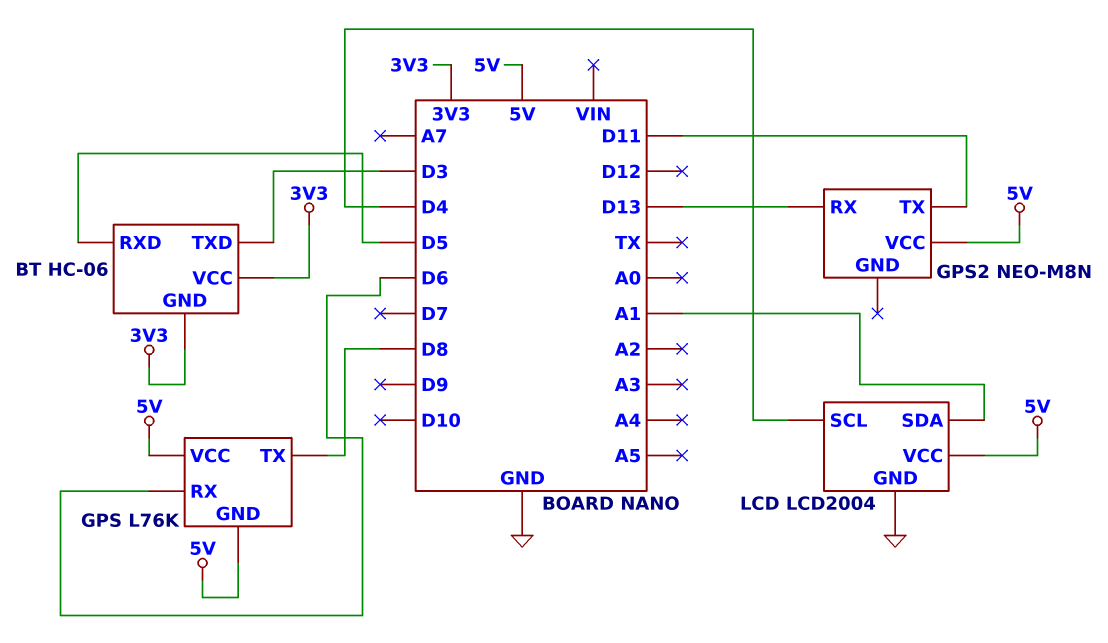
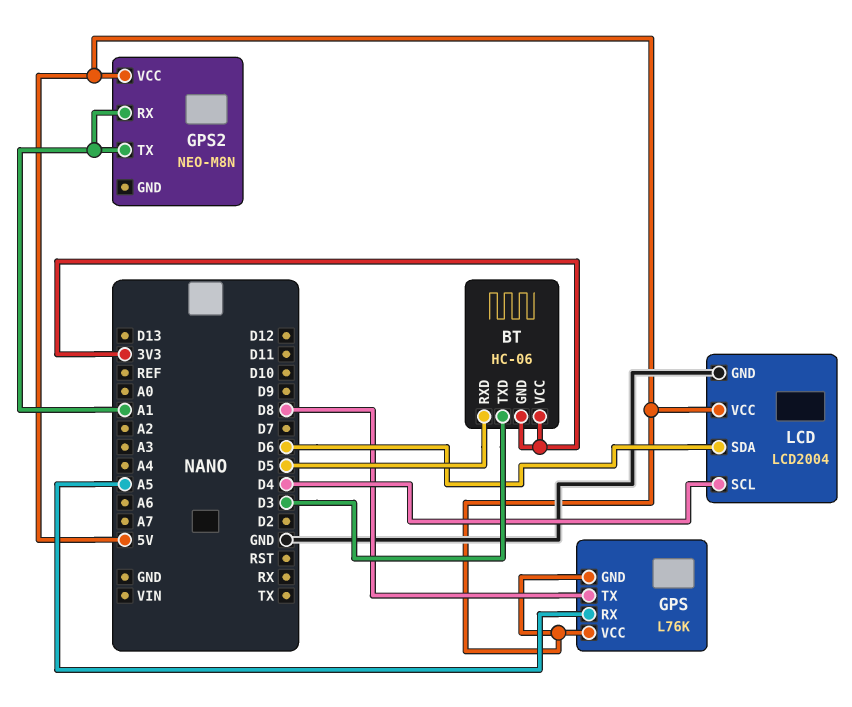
GPS pin RX: D6 -> A5
GPS2 pin RX: D13 -> A1
GPS2 pin TX: D11 -> A1
LCD pin SDA: A1 -> D6

